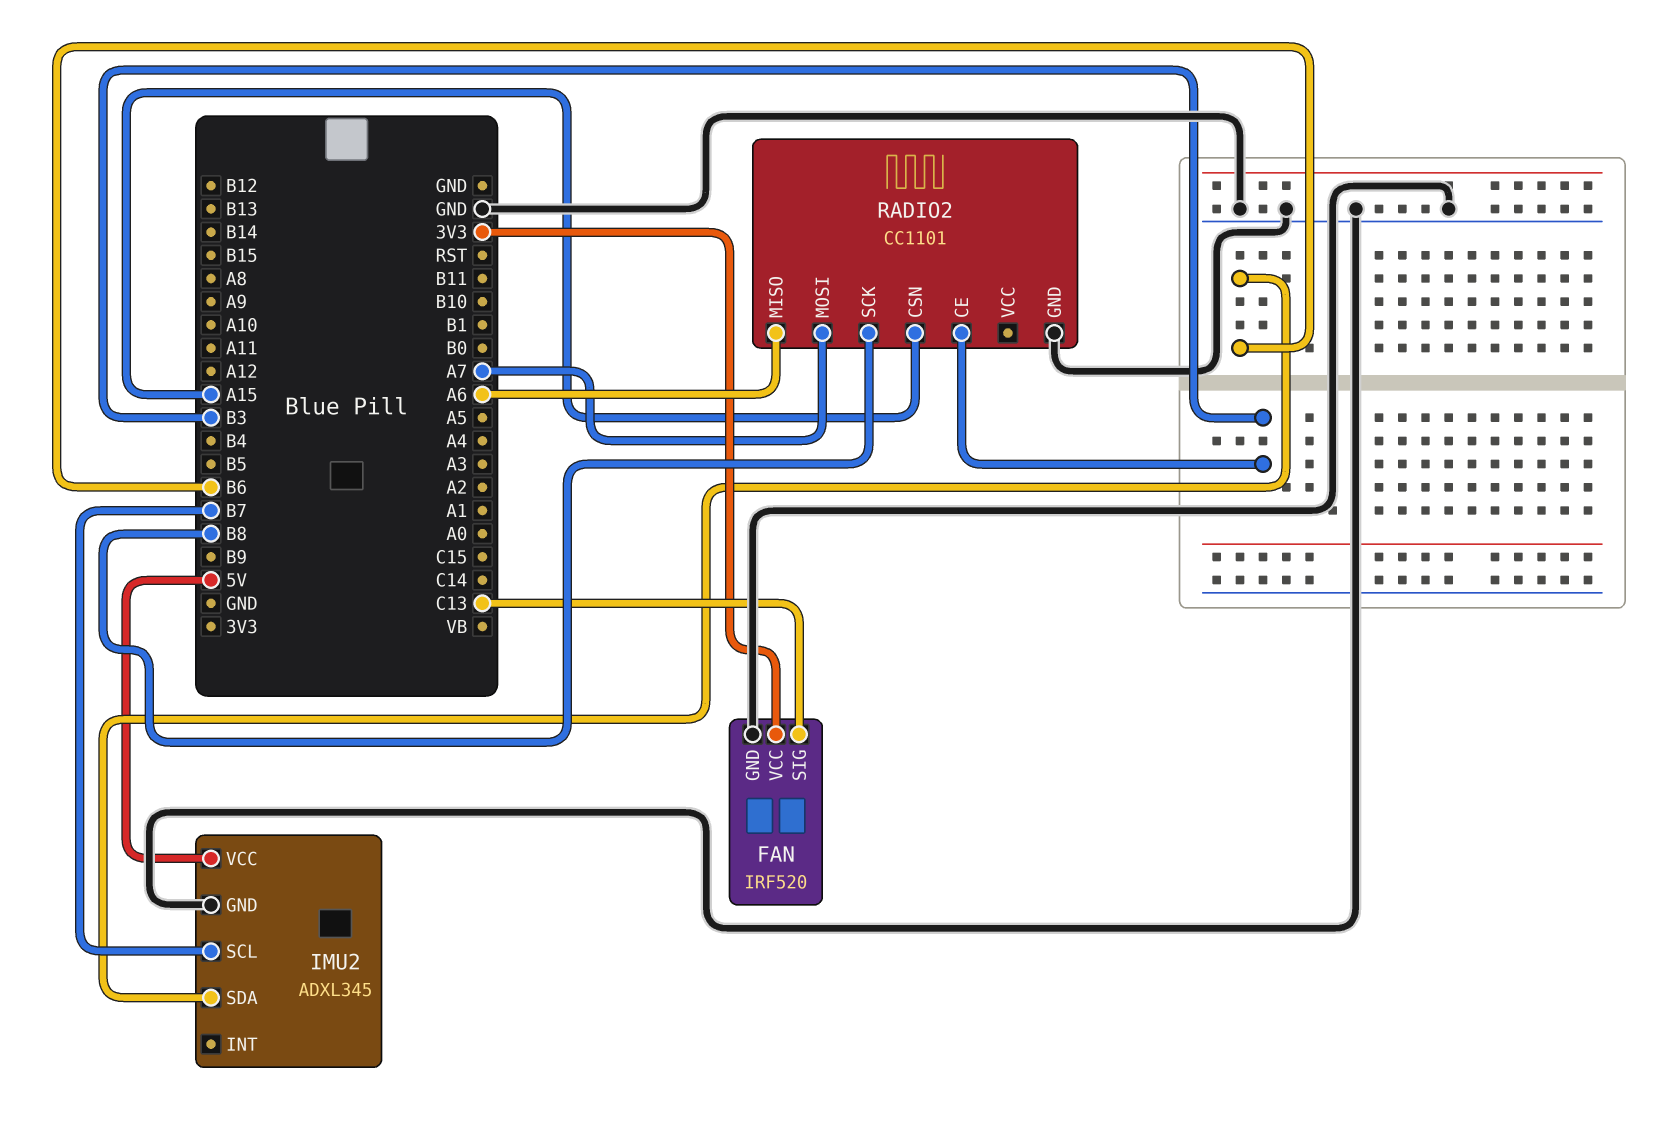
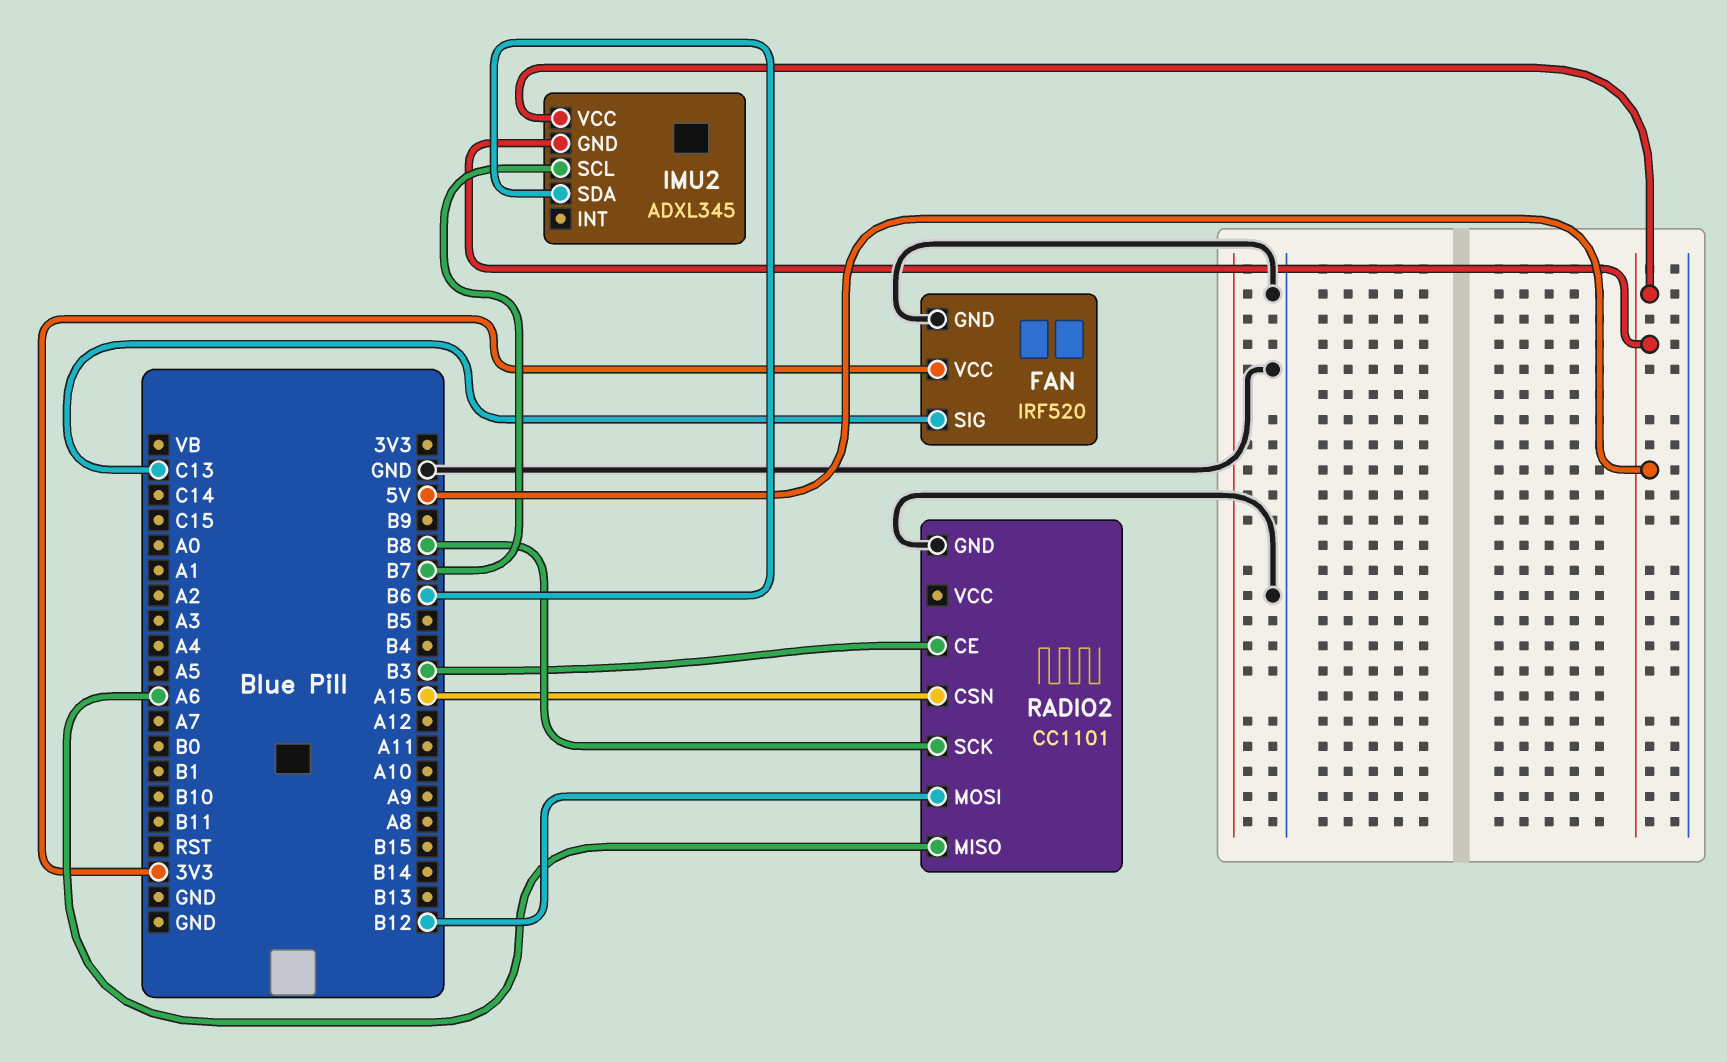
IMU2 pin GND: GND -> 5V
RADIO2 pin MOSI: A7 -> B12

